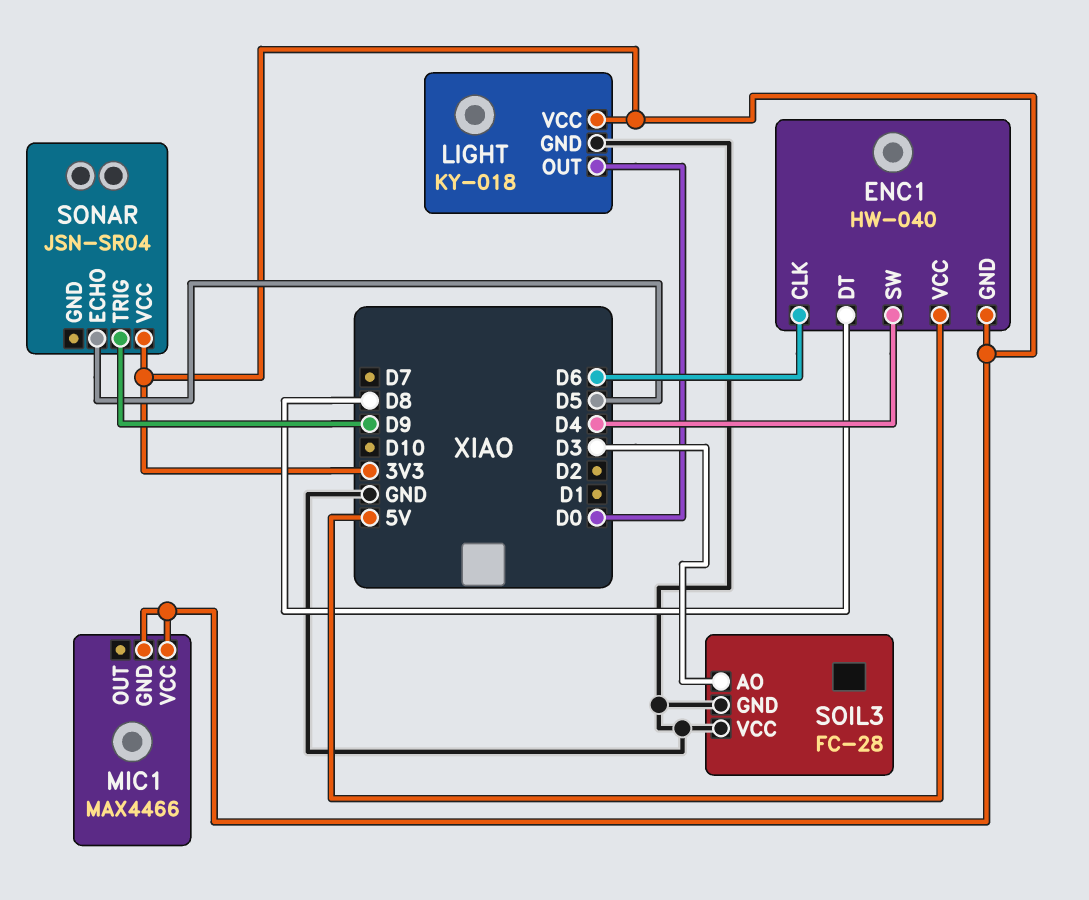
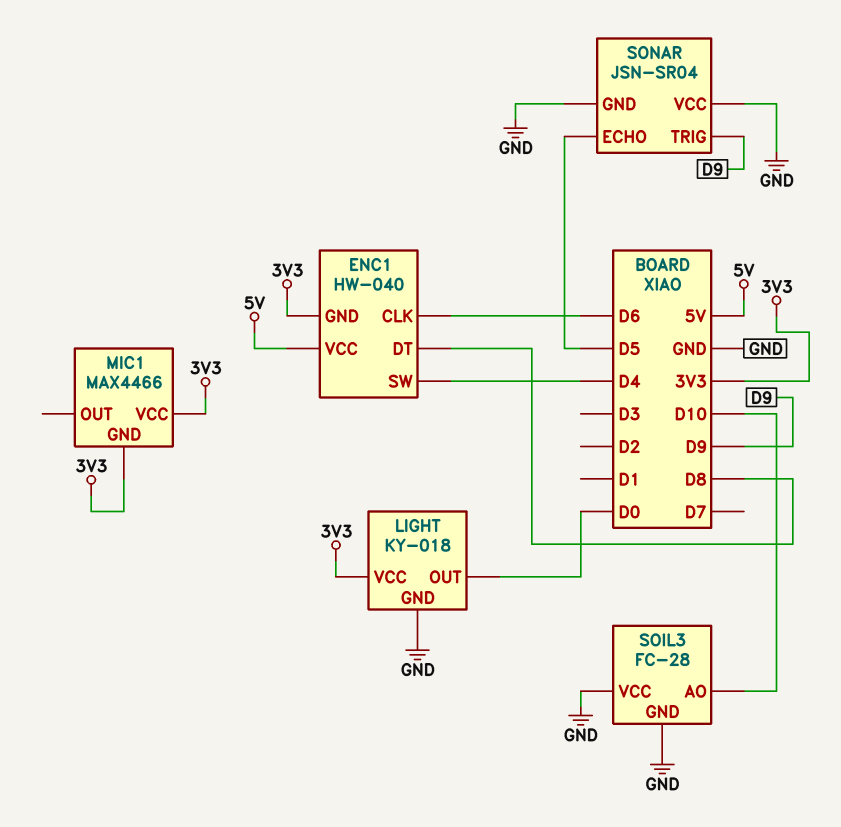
SOIL3 pin AO: D3 -> D10
SONAR pin GND: none -> GND
SONAR pin VCC: 3V3 -> GND

